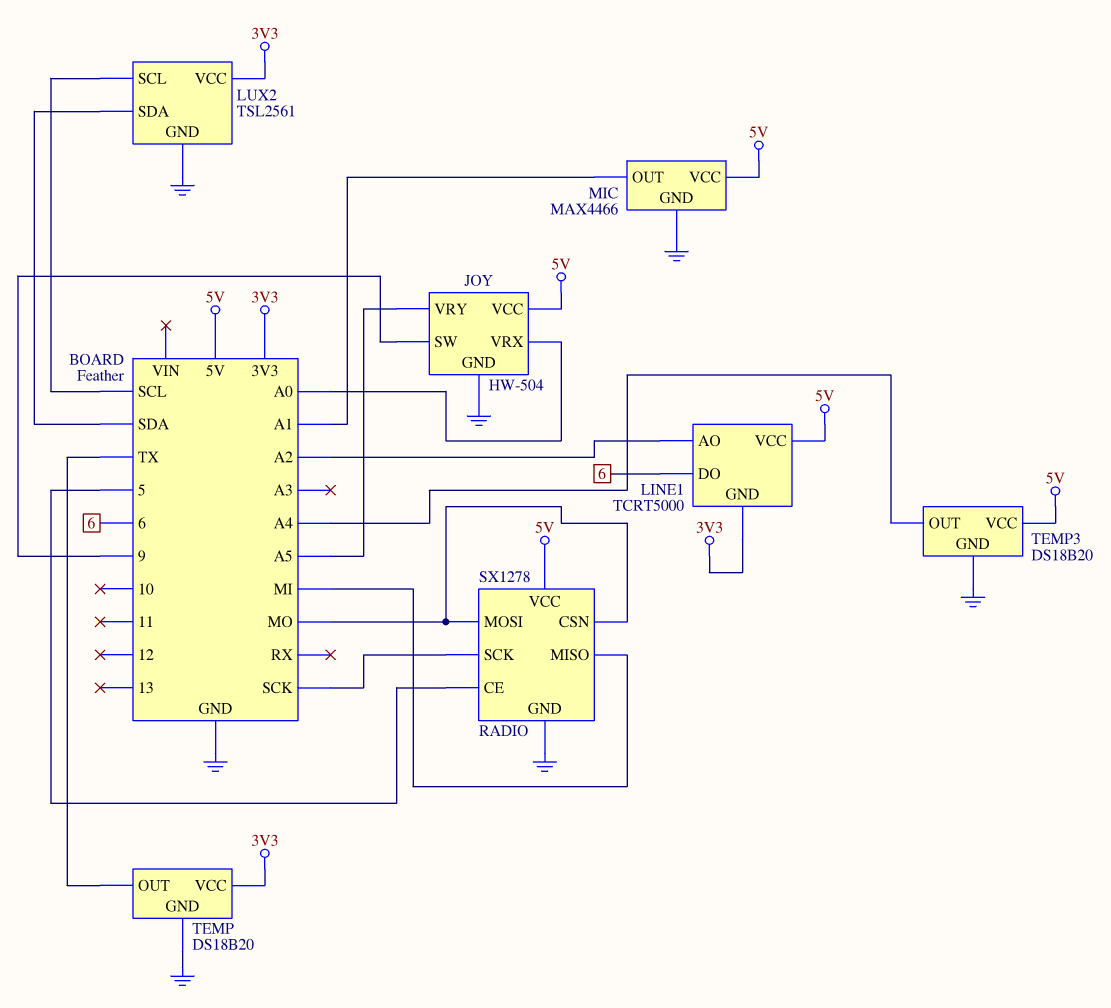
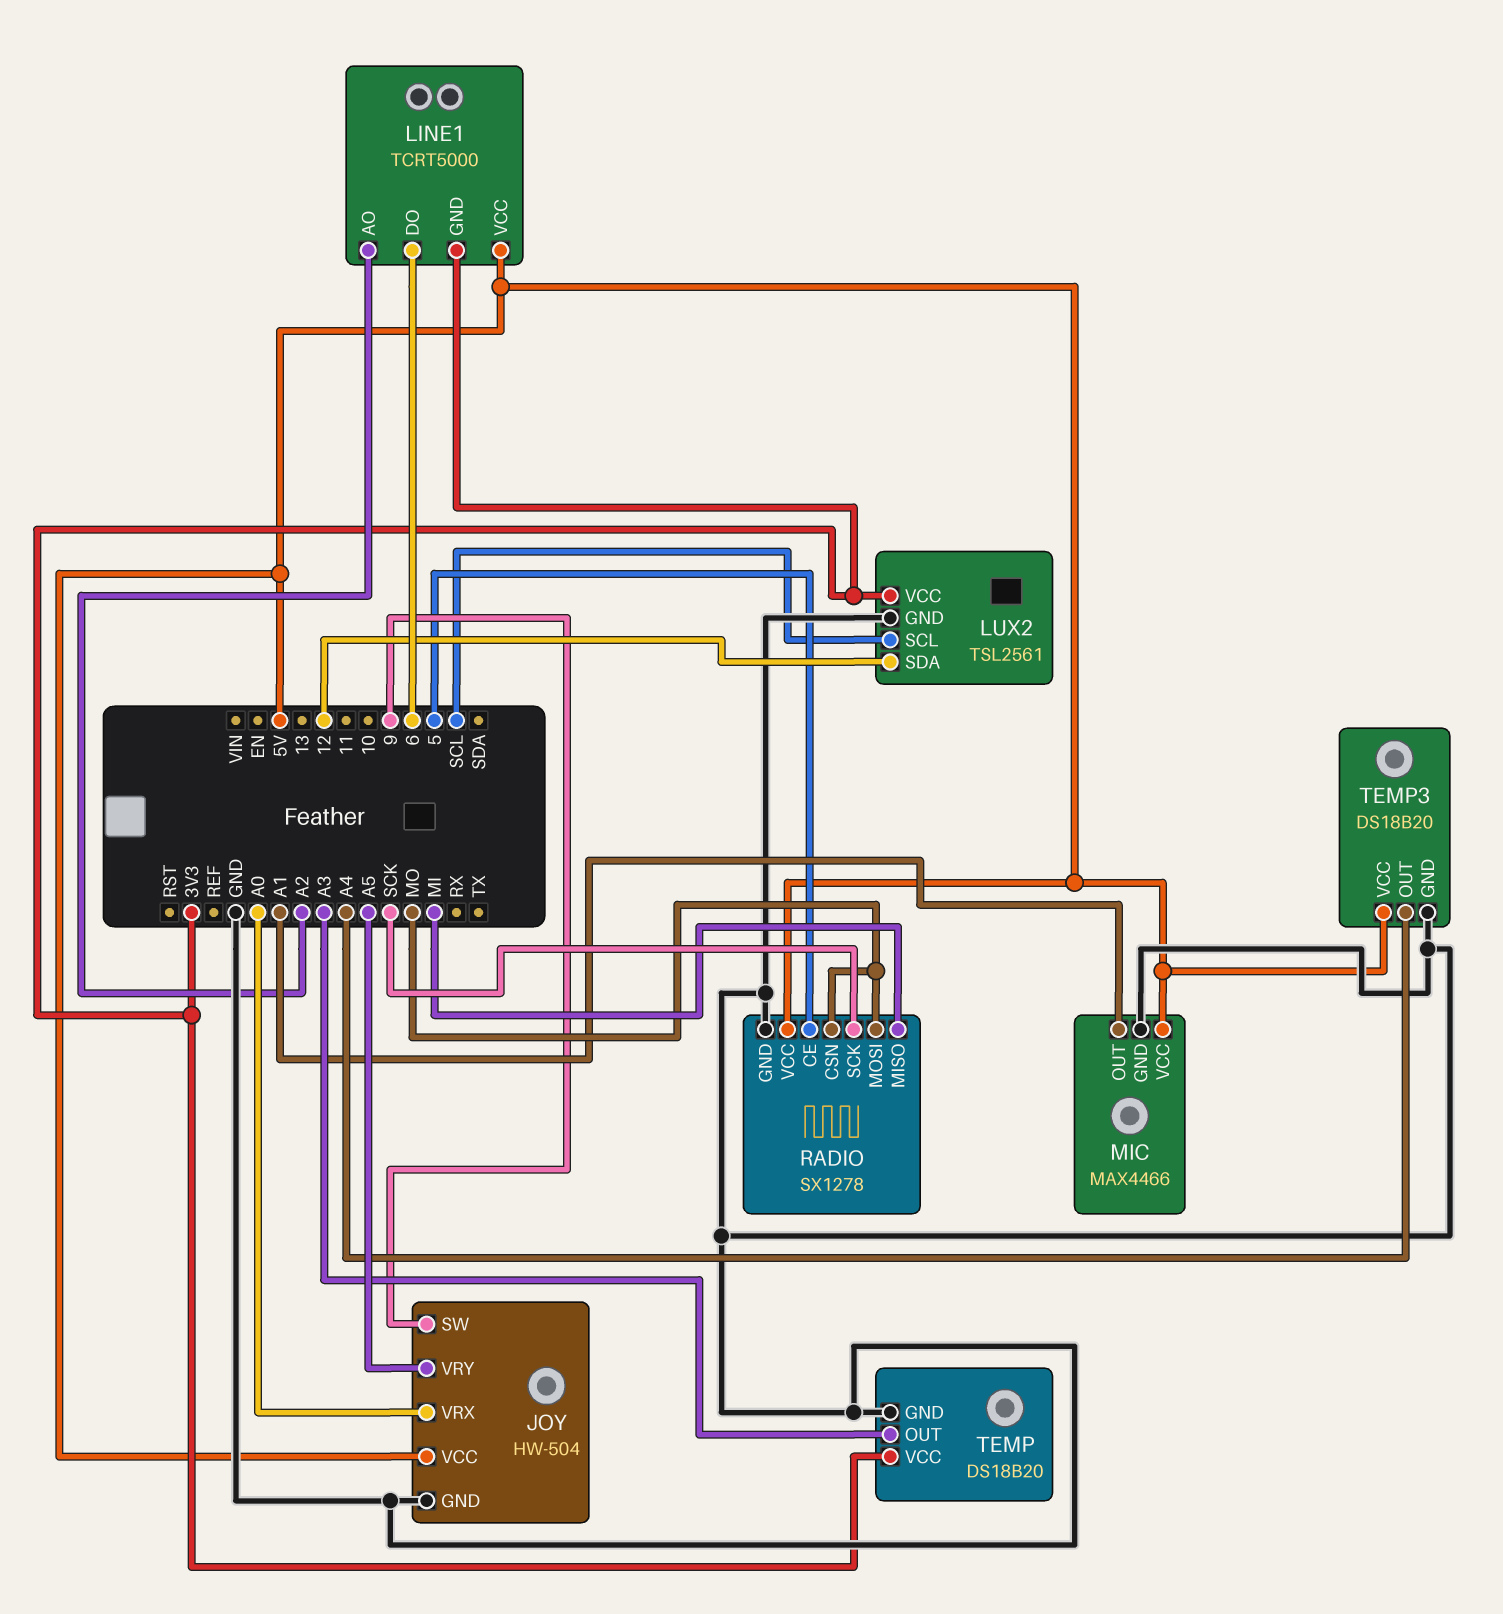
LUX2 pin SDA: SDA -> 12
TEMP pin OUT: TX -> A3

